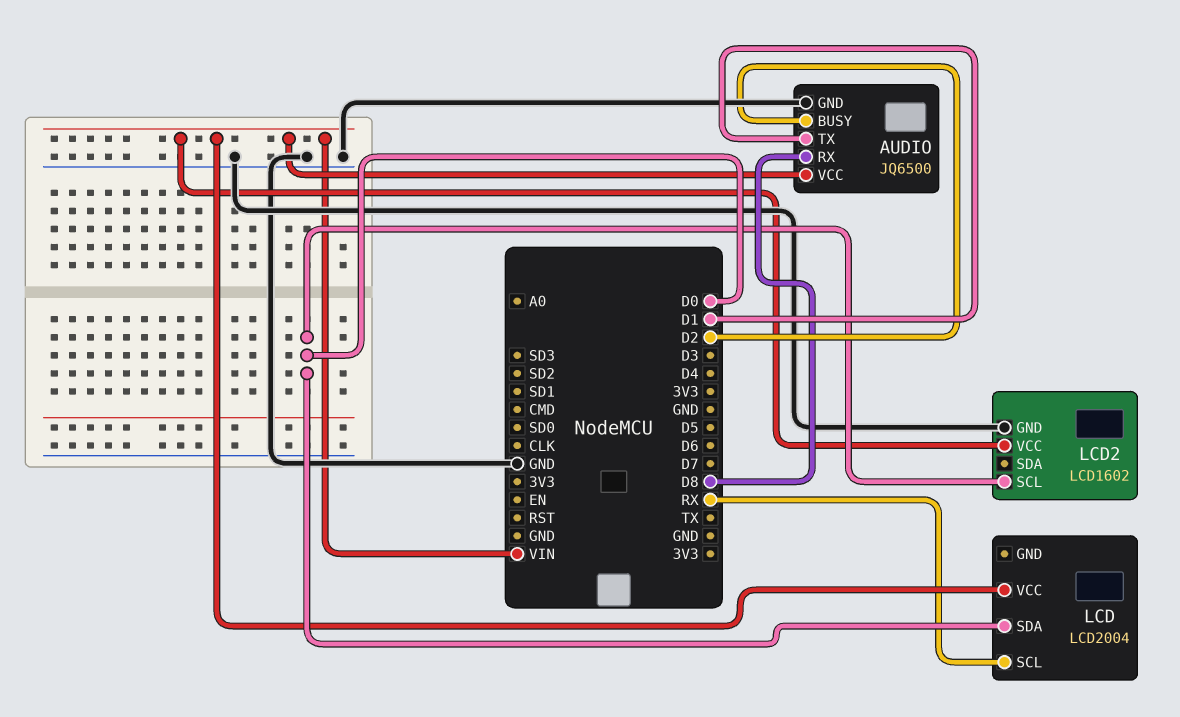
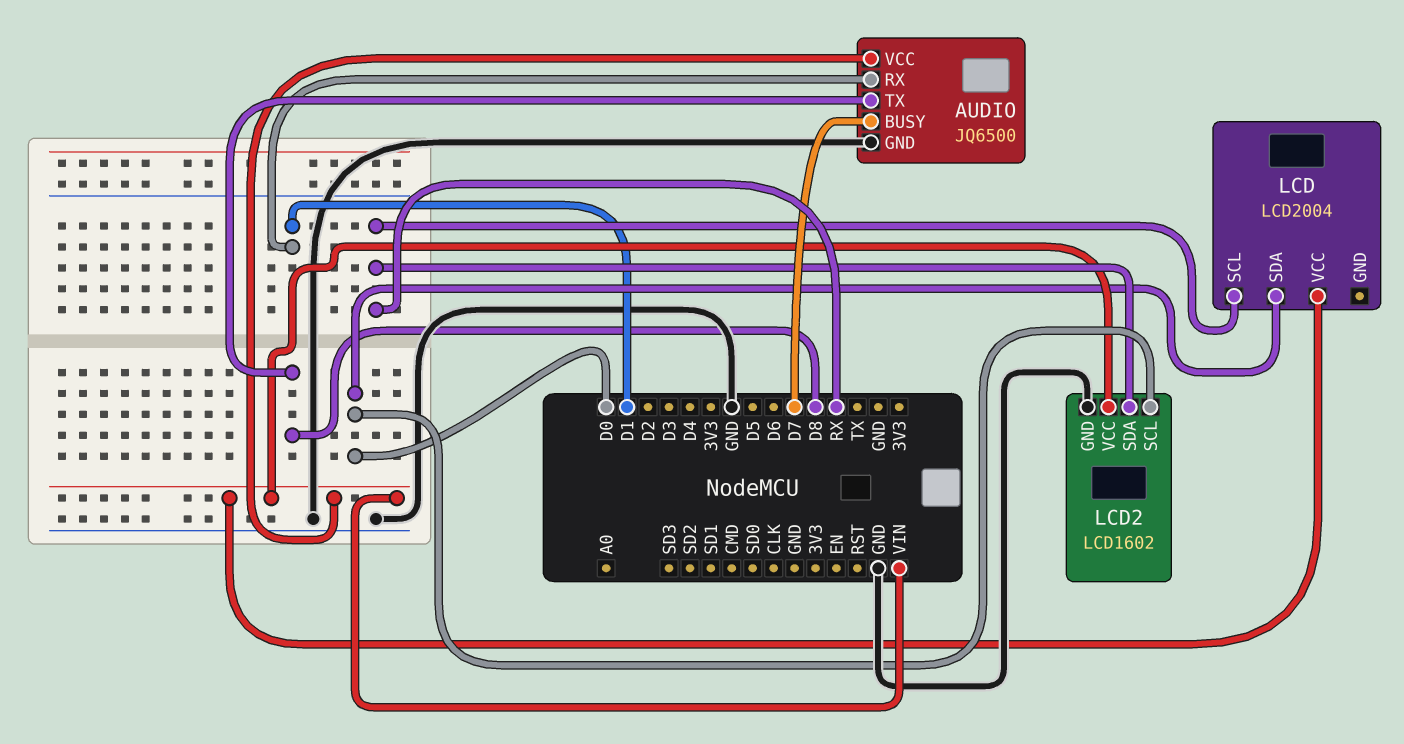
AUDIO pin BUSY: D2 -> D7
AUDIO pin RX: D8 -> D1
AUDIO pin TX: D1 -> D8
LCD2 pin SDA: none -> RX

